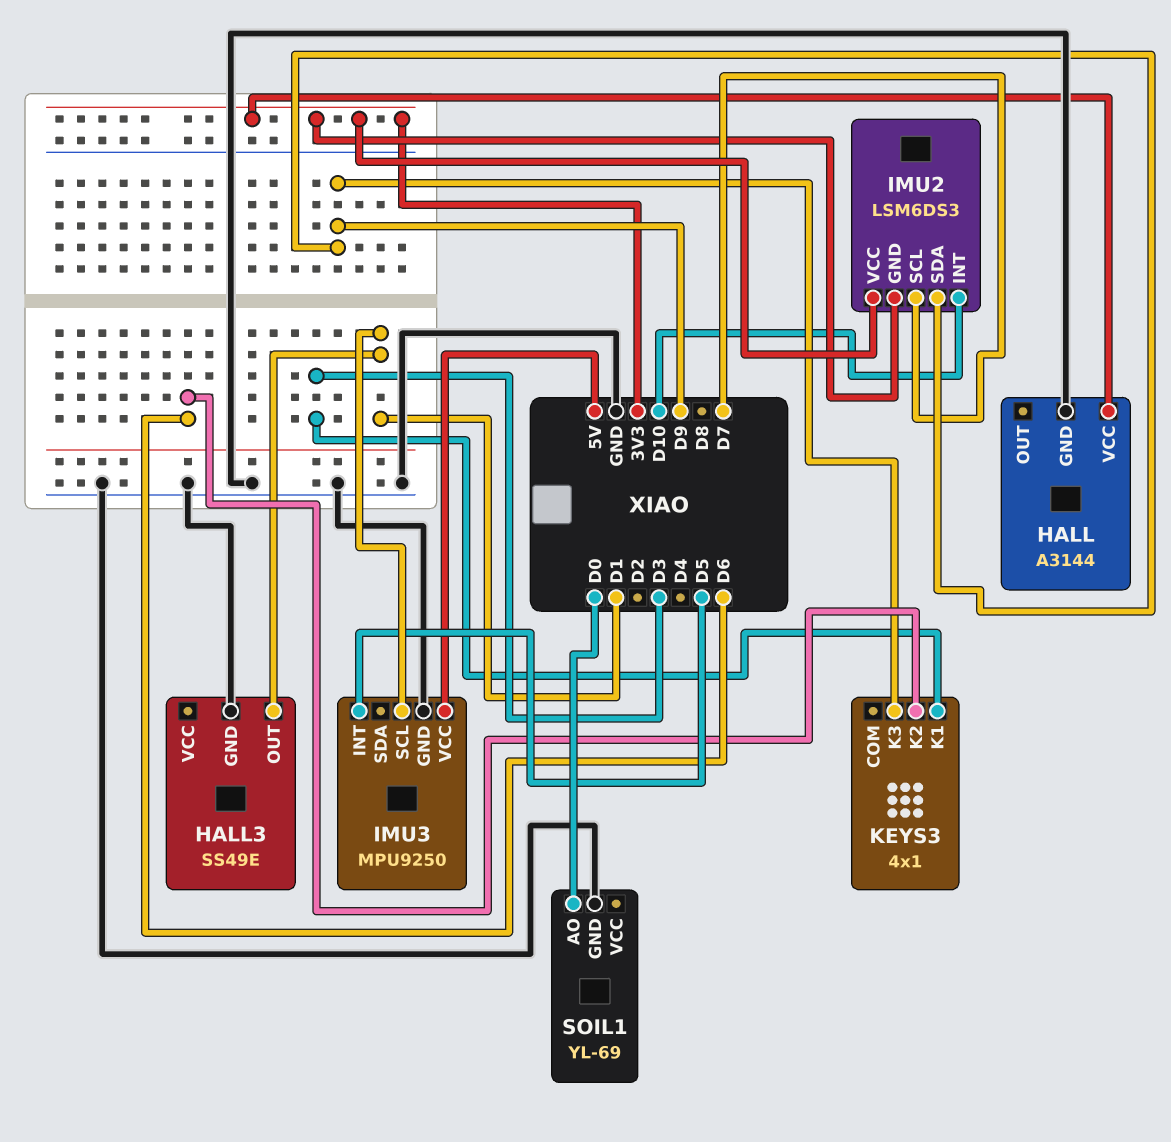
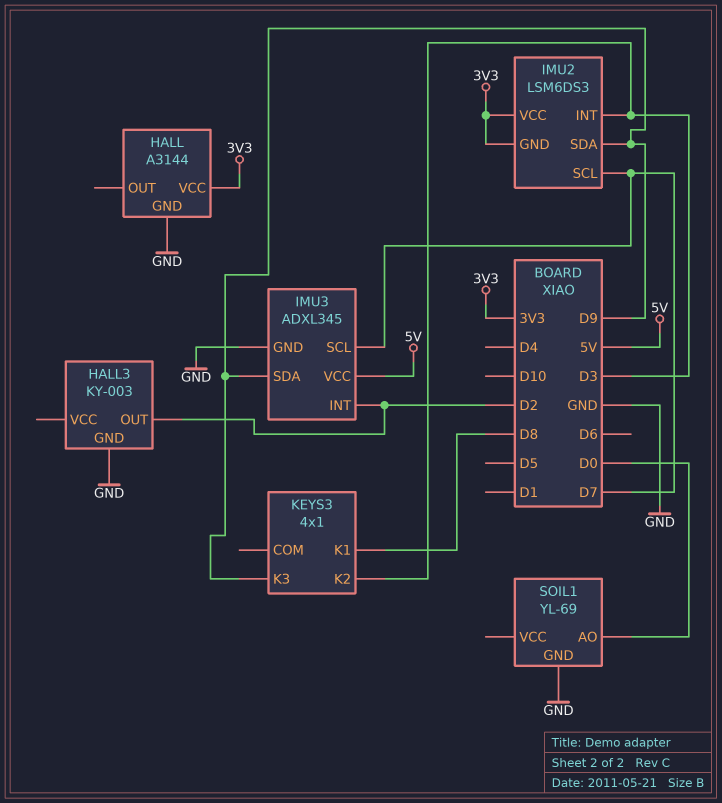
HALL3: SS49E -> KY-003
HALL3 pin OUT: D1 -> D2
IMU2 pin INT: D10 -> D3
IMU3: MPU9250 -> ADXL345
IMU3 pin INT: D5 -> D2
IMU3 pin SCL: D1 -> D7
IMU3 pin SDA: none -> D9
KEYS3 pin K1: D3 -> D8
KEYS3 pin K2: D6 -> D3

